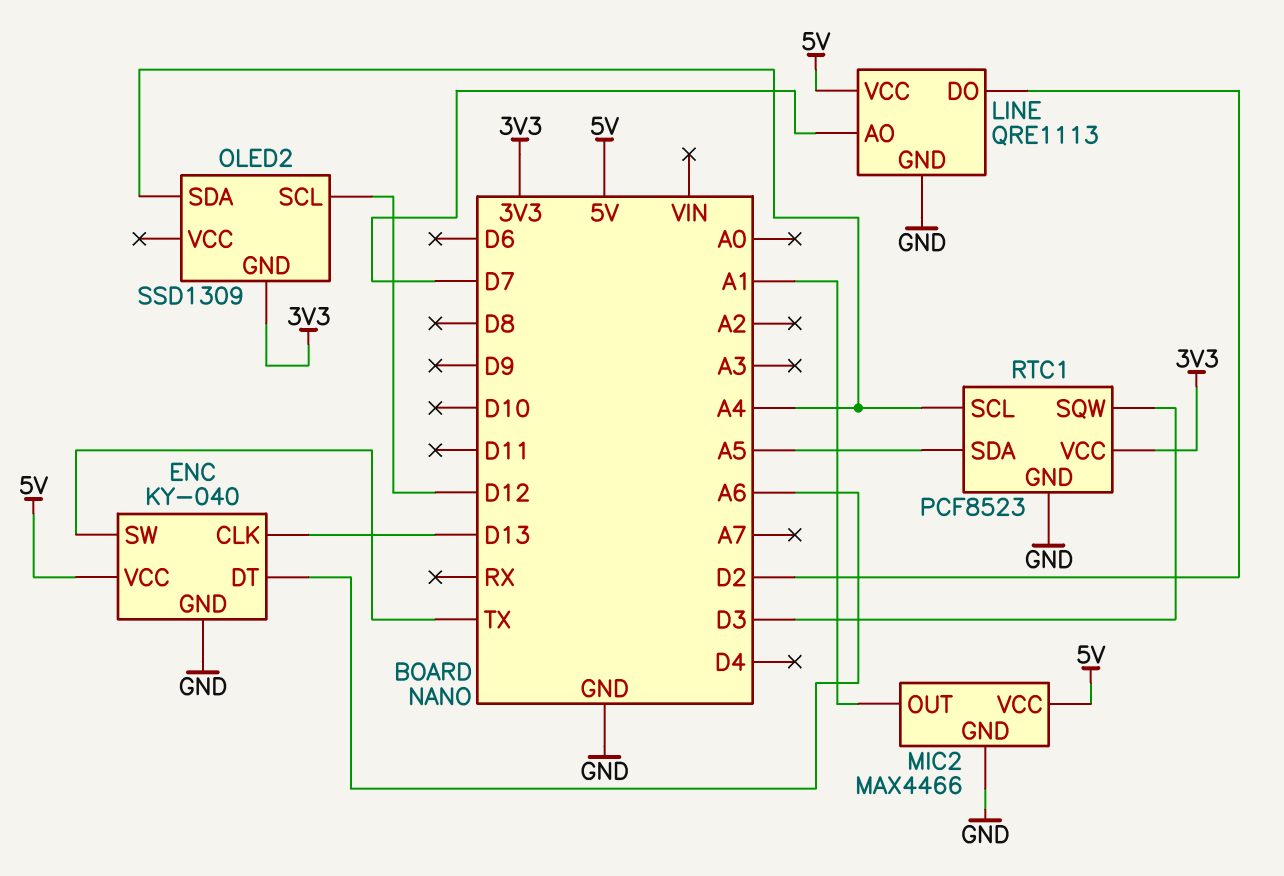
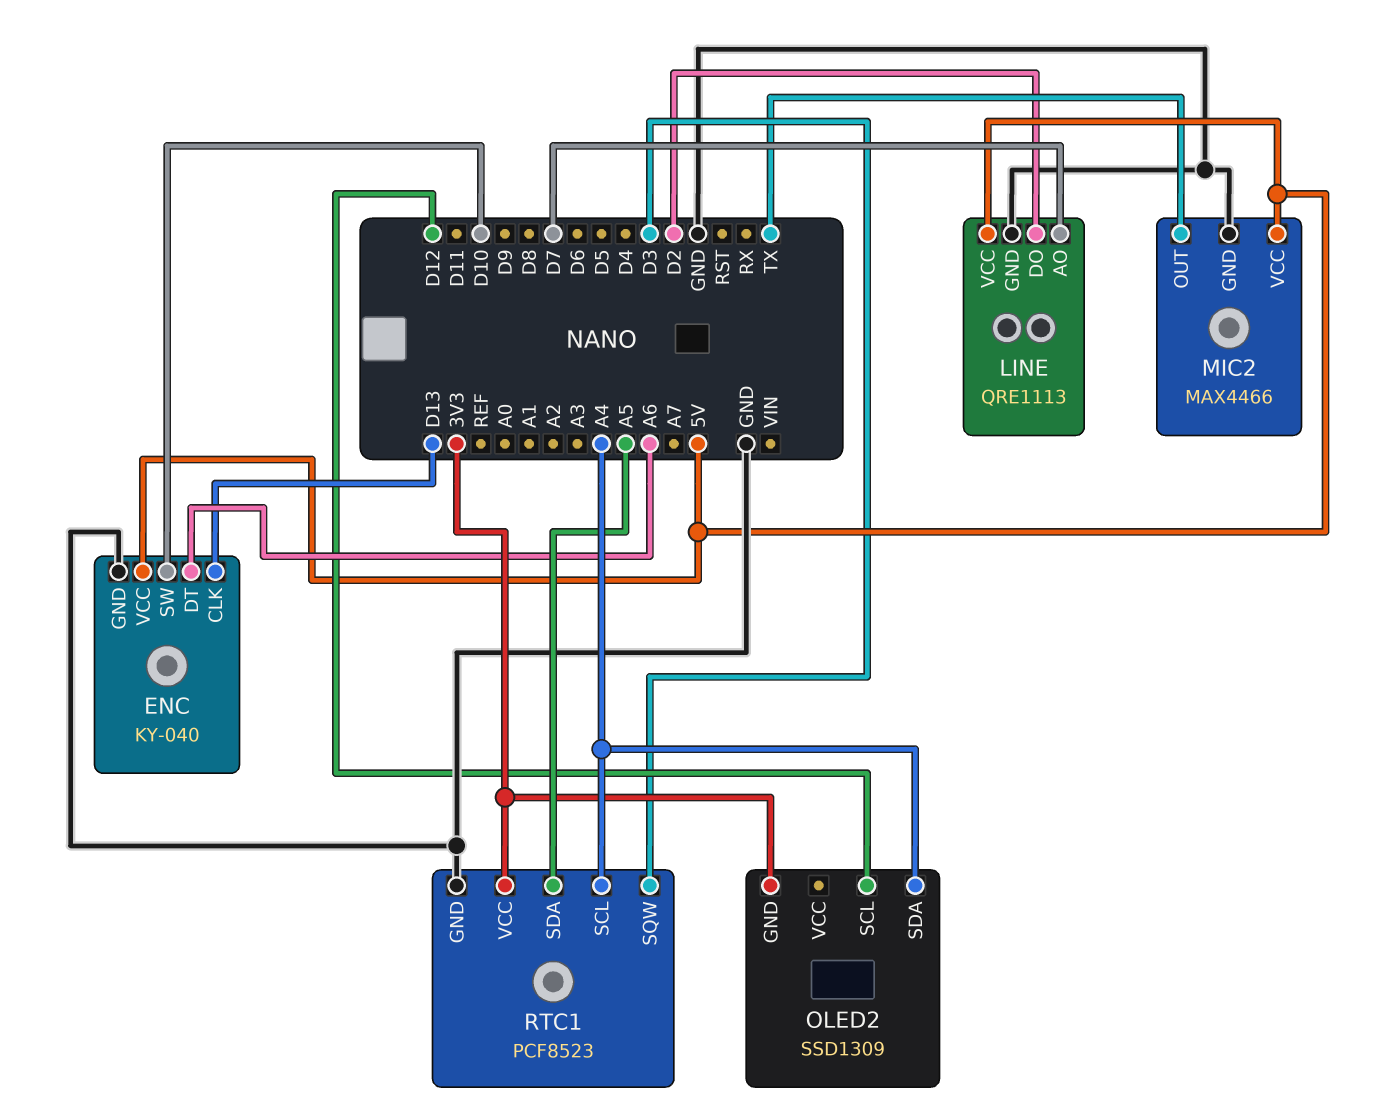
ENC pin SW: TX -> D10
MIC2 pin OUT: A1 -> TX

